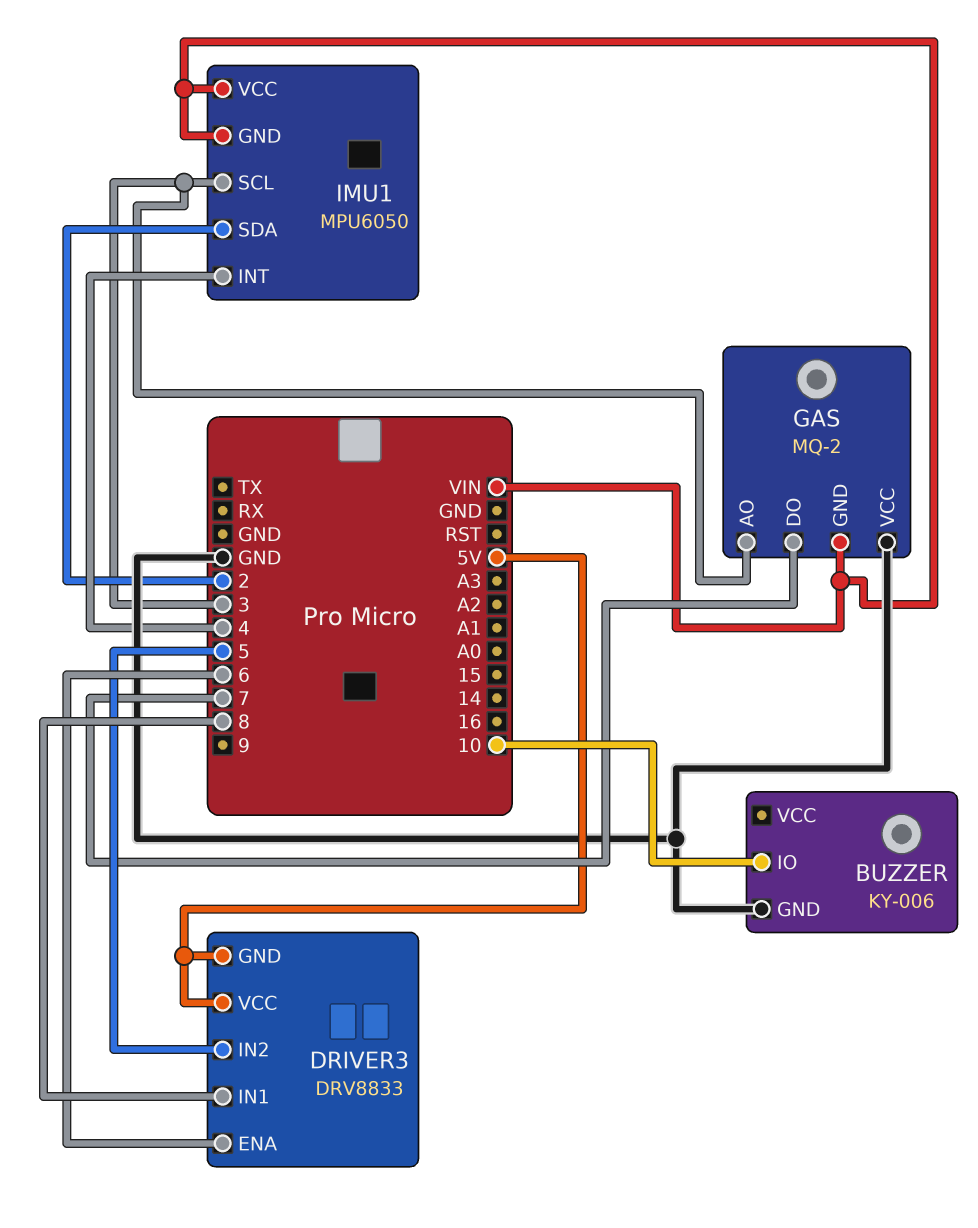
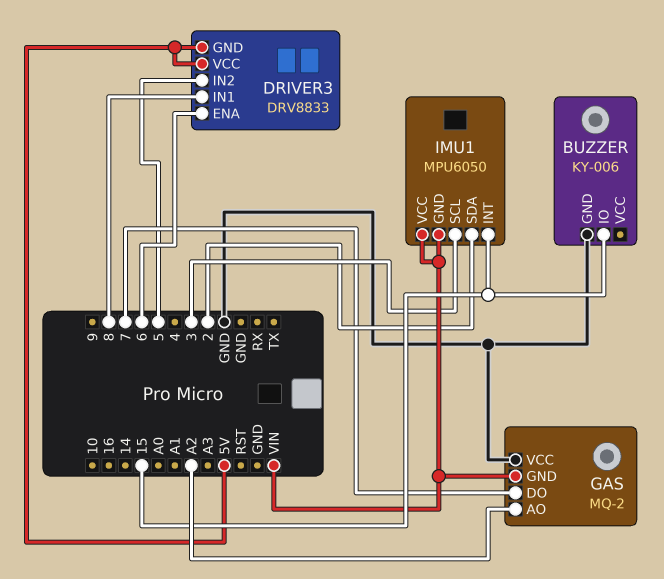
BUZZER pin IO: 10 -> 15
GAS pin AO: 3 -> A2
IMU1 pin INT: 4 -> 15

